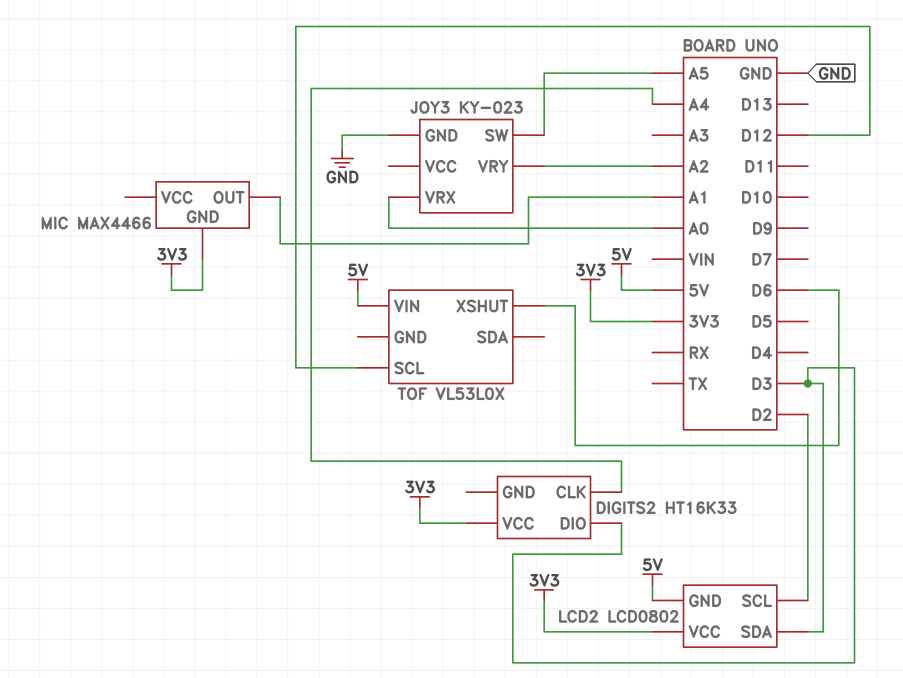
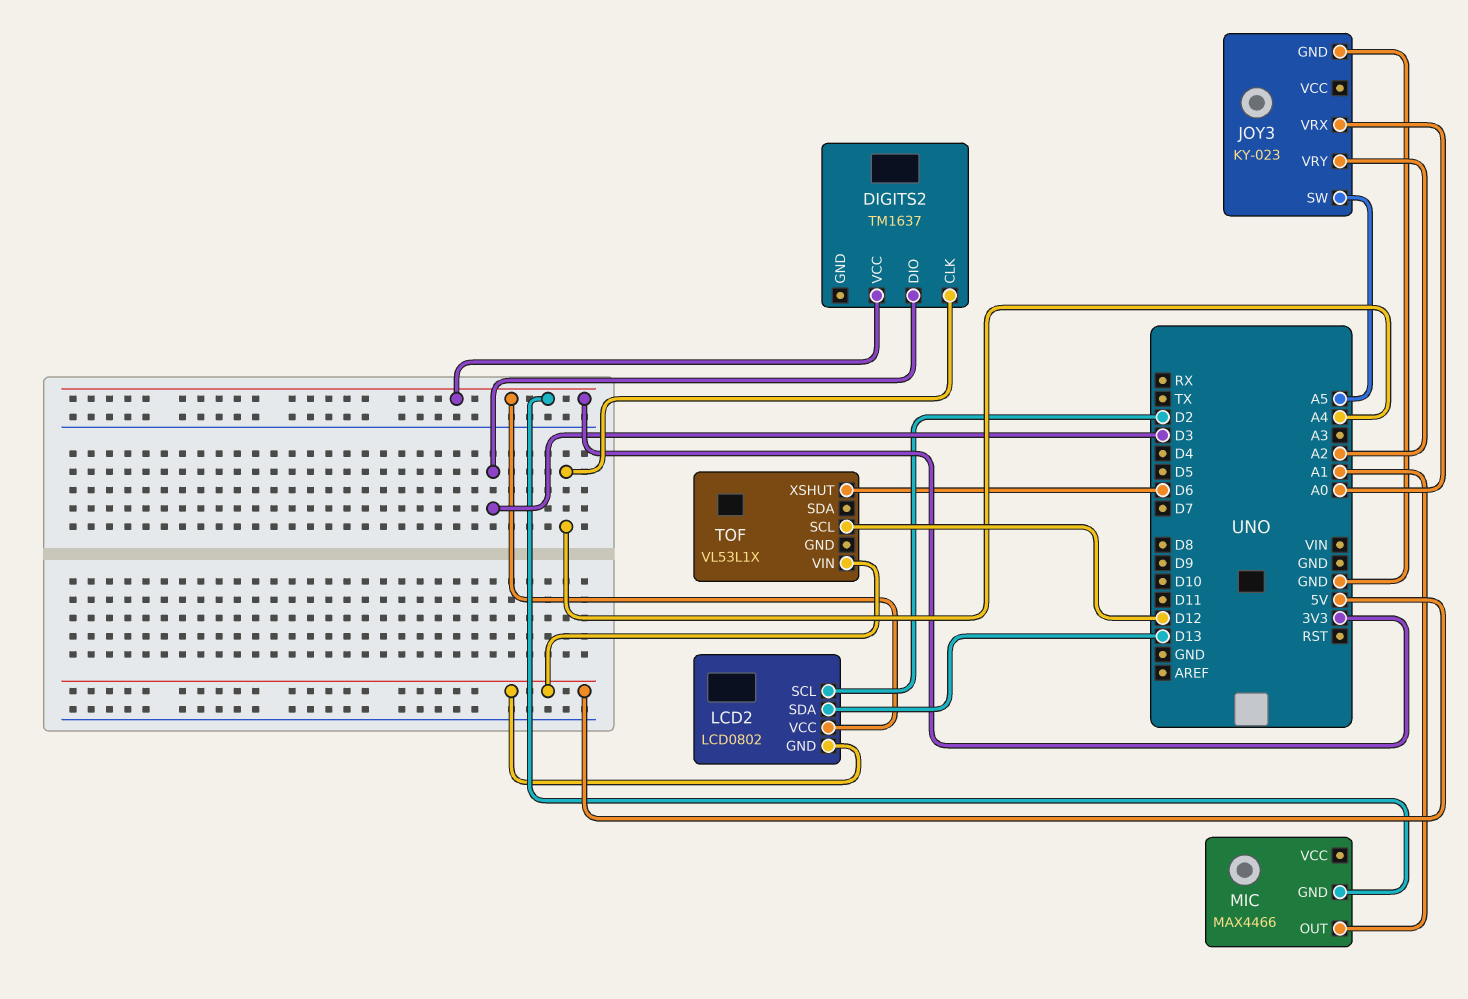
DIGITS2: HT16K33 -> TM1637
LCD2 pin SDA: D3 -> D13
TOF: VL53L0X -> VL53L1X

